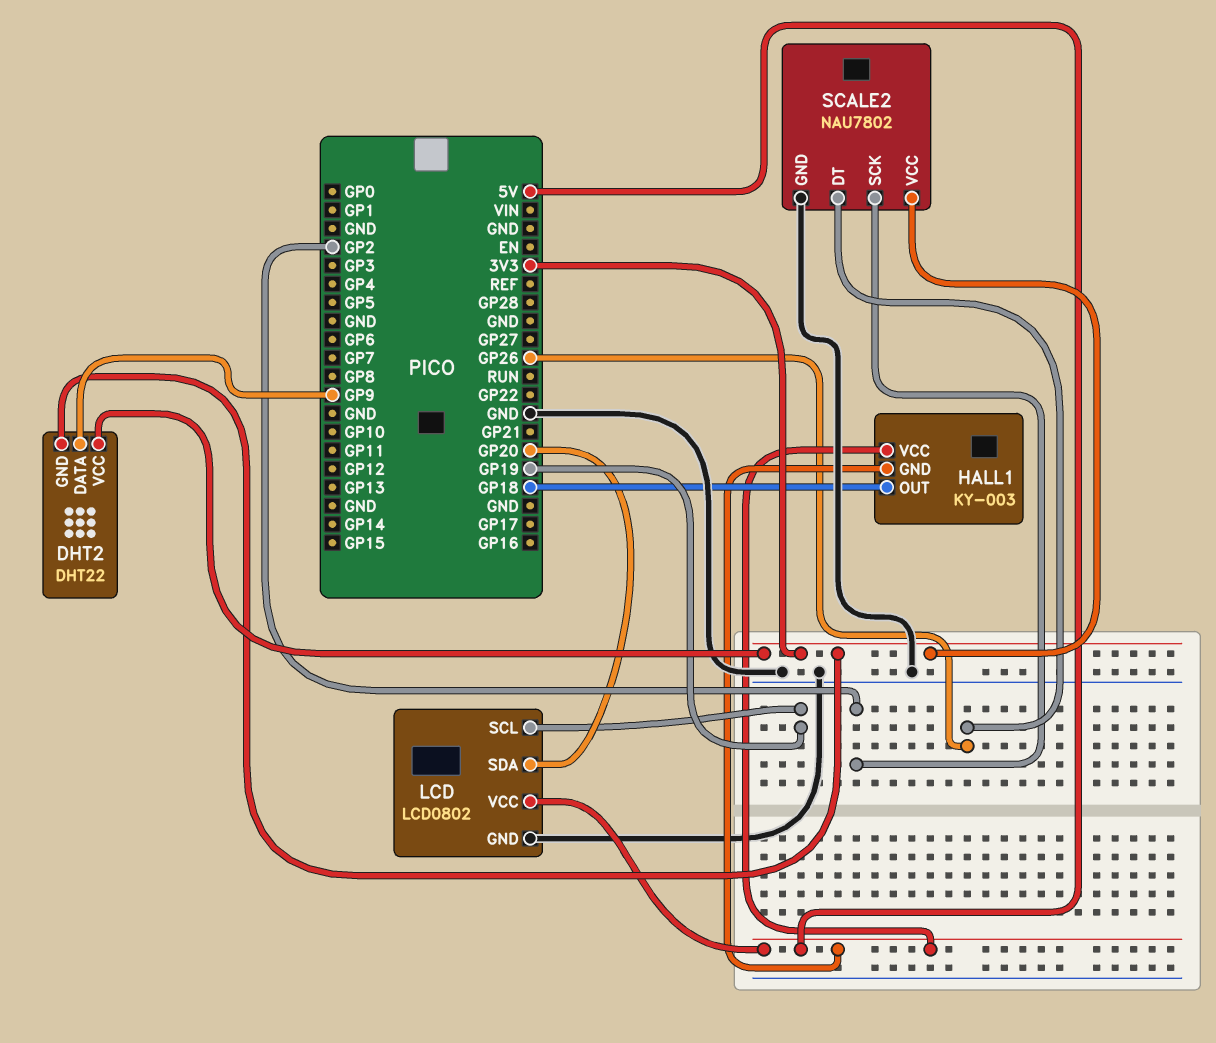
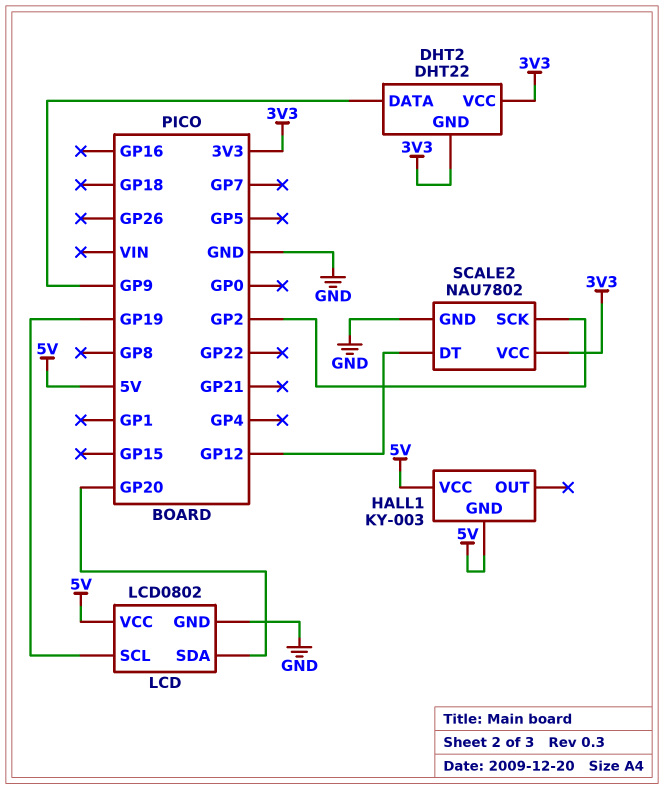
HALL1 pin OUT: GP18 -> none
SCALE2 pin DT: GP26 -> GP12

